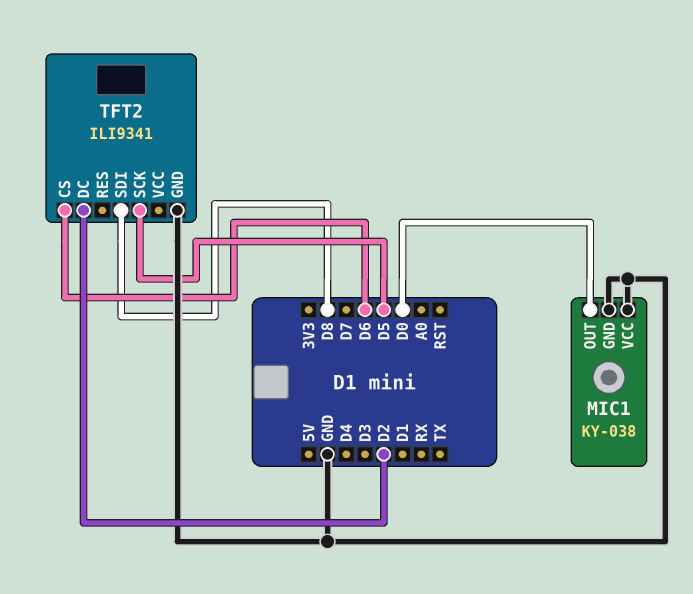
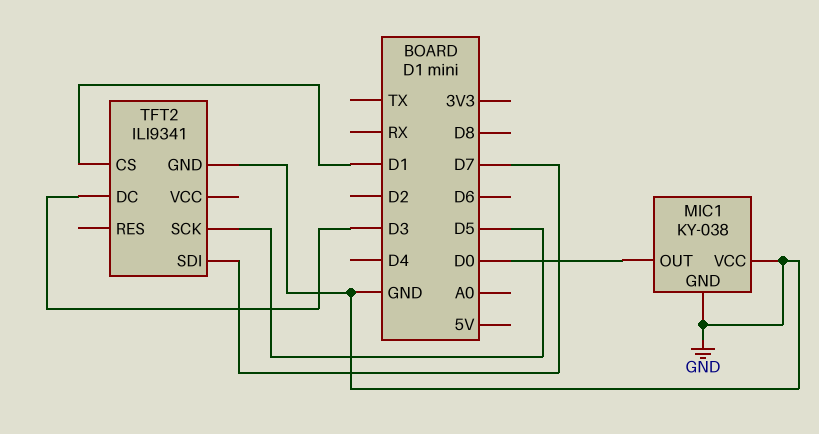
TFT2 pin CS: D6 -> D1
TFT2 pin DC: D2 -> D3
TFT2 pin SDI: D8 -> D7

